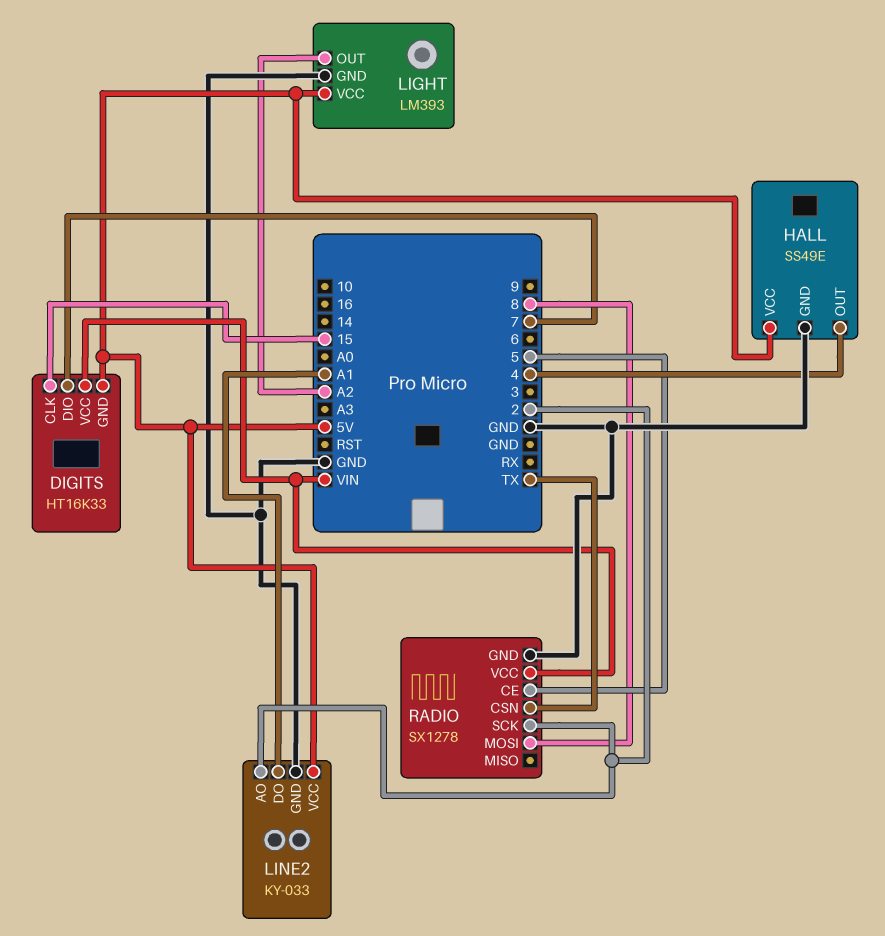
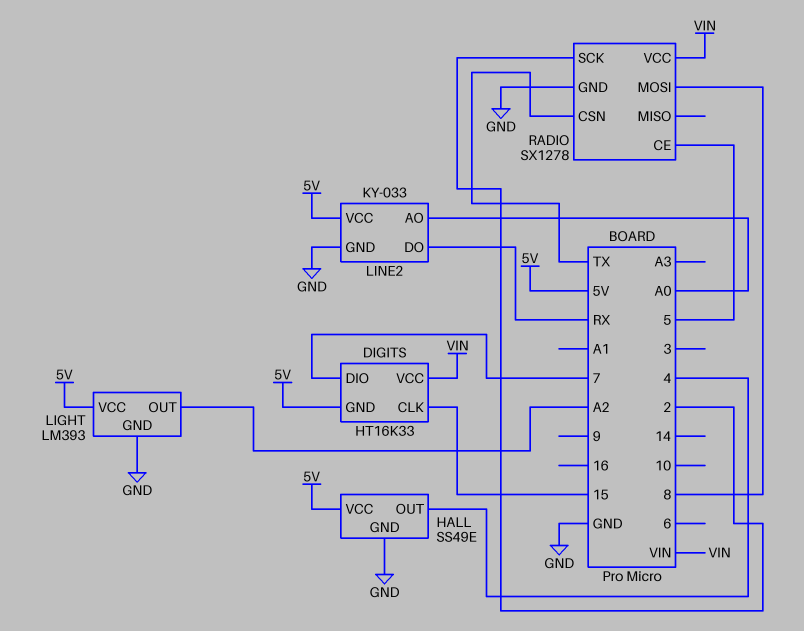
LINE2 pin AO: 2 -> A0
LINE2 pin DO: A1 -> RX

